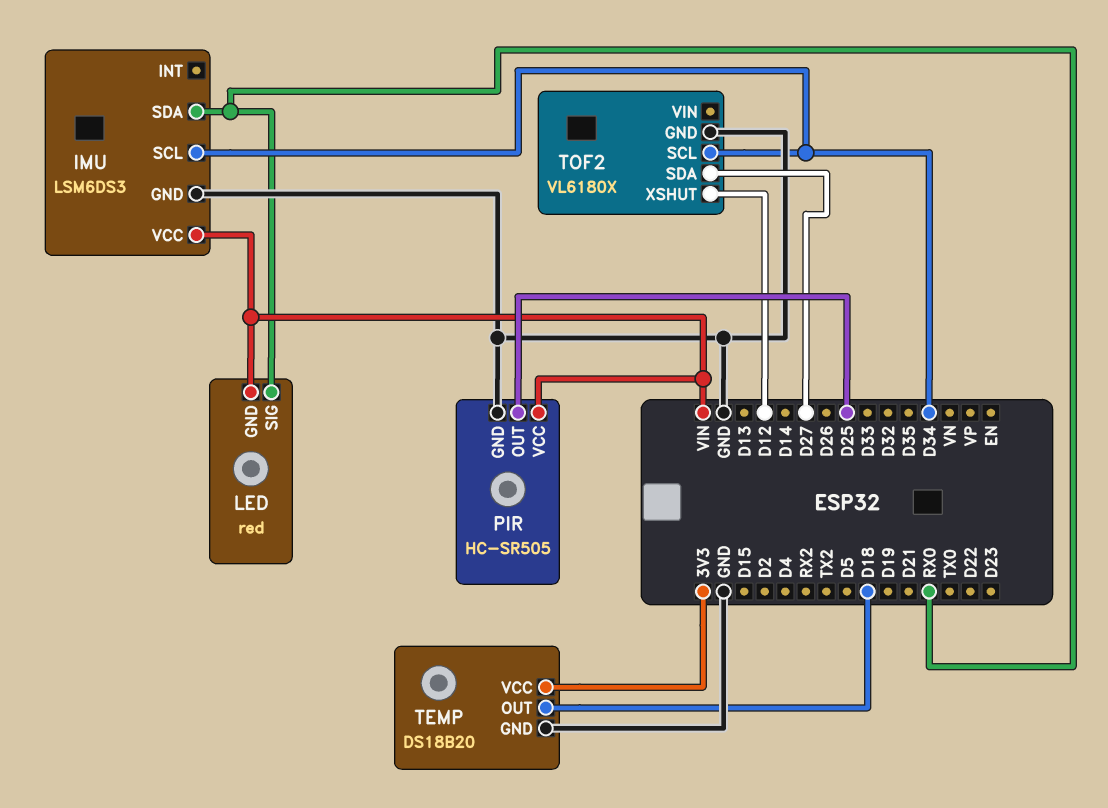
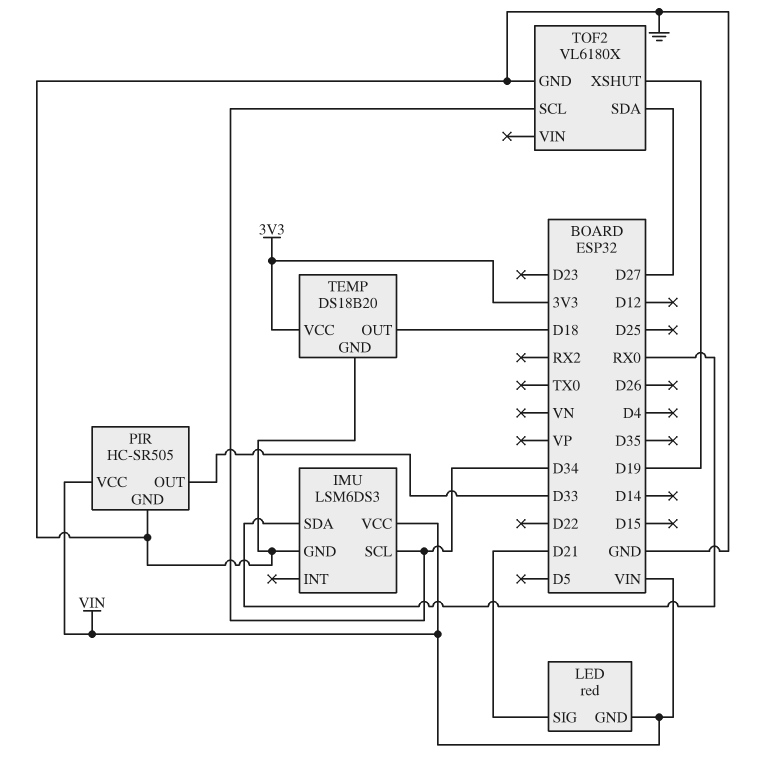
LED pin SIG: RX0 -> D21
PIR pin OUT: D25 -> D33
TOF2 pin XSHUT: D12 -> D19

